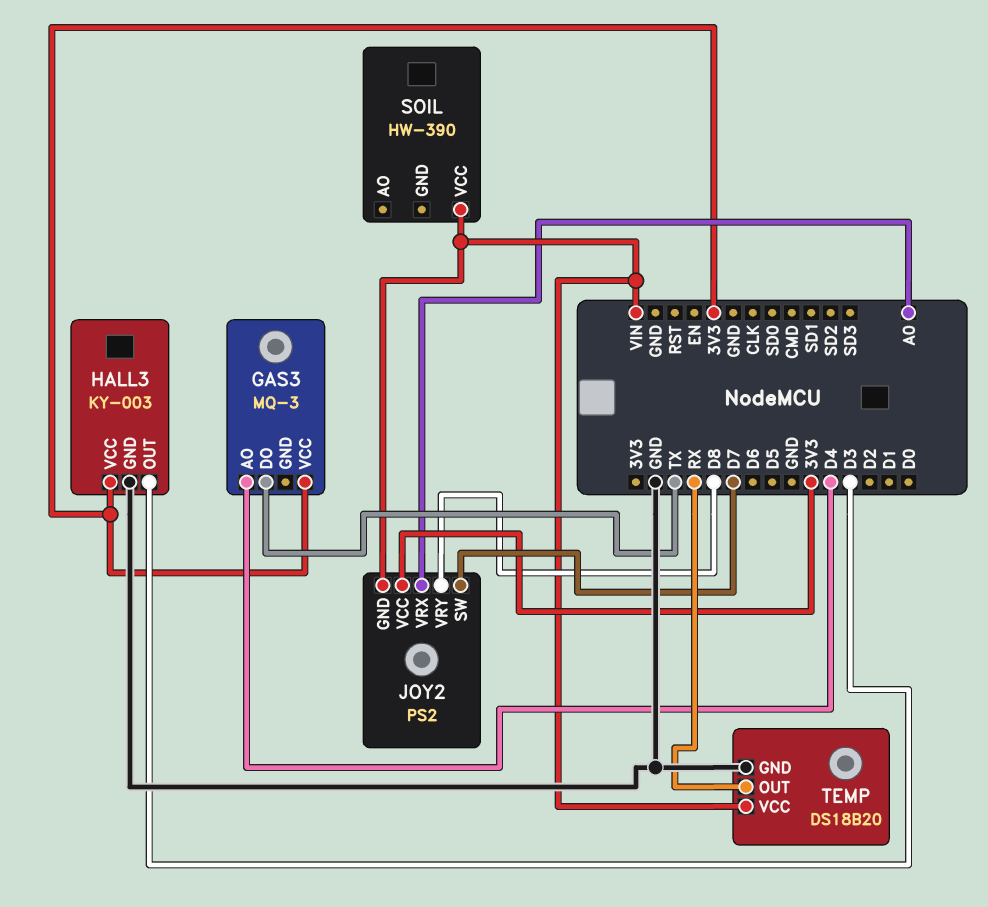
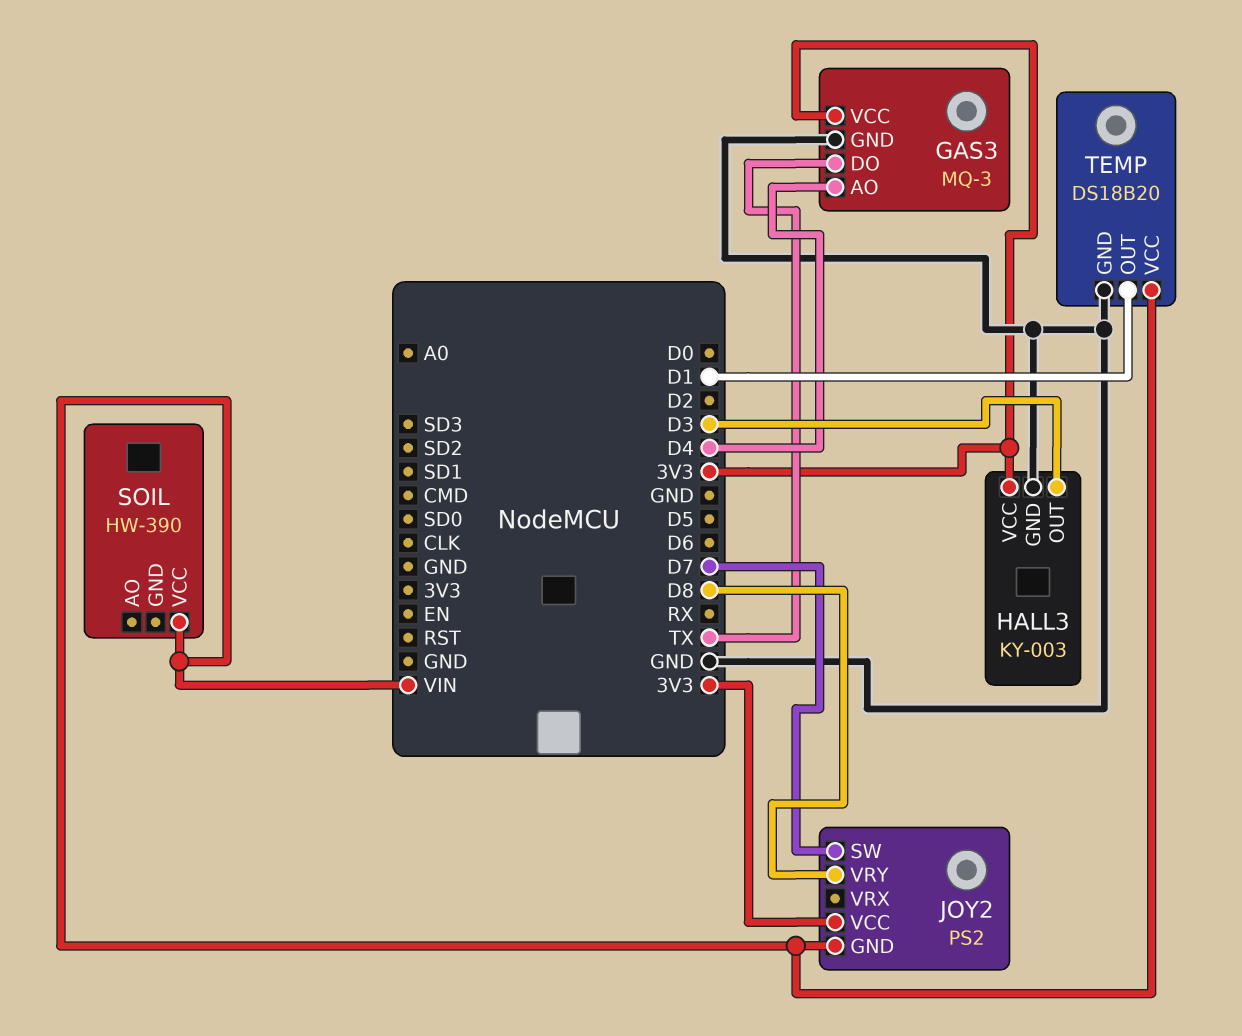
GAS3 pin GND: none -> GND
JOY2 pin VRX: A0 -> none
TEMP pin OUT: RX -> D1

